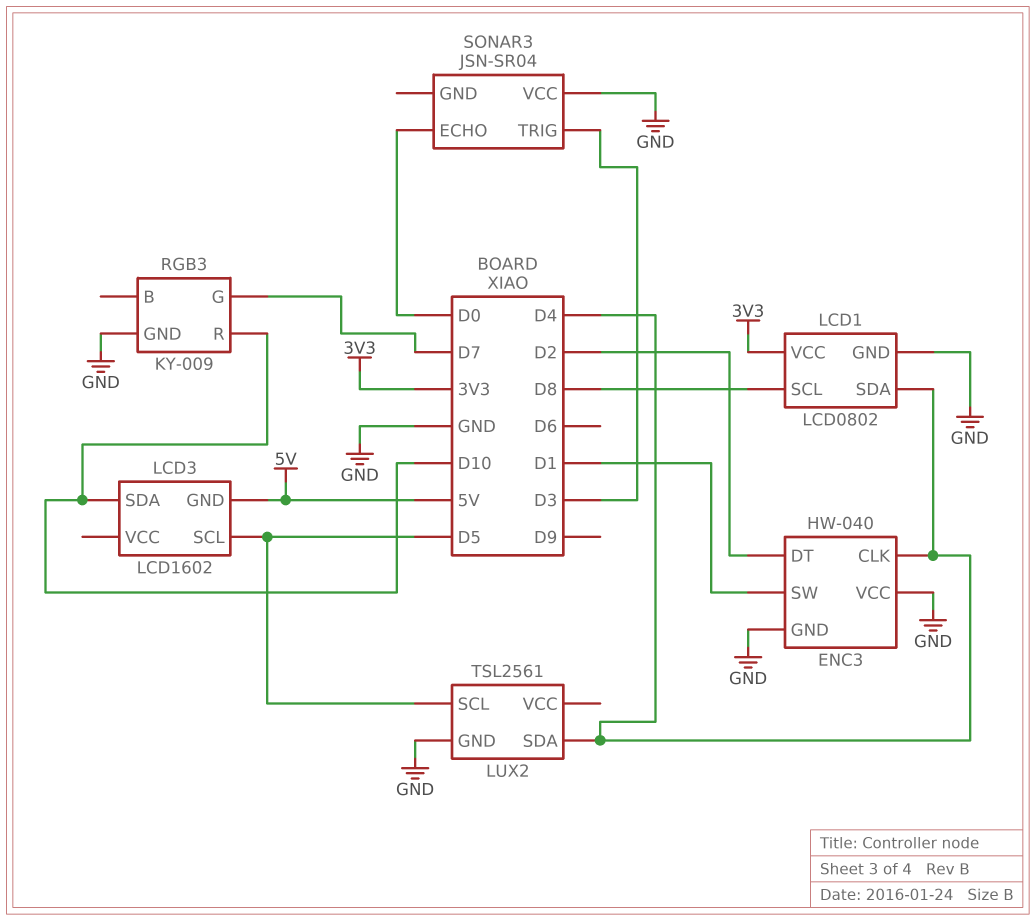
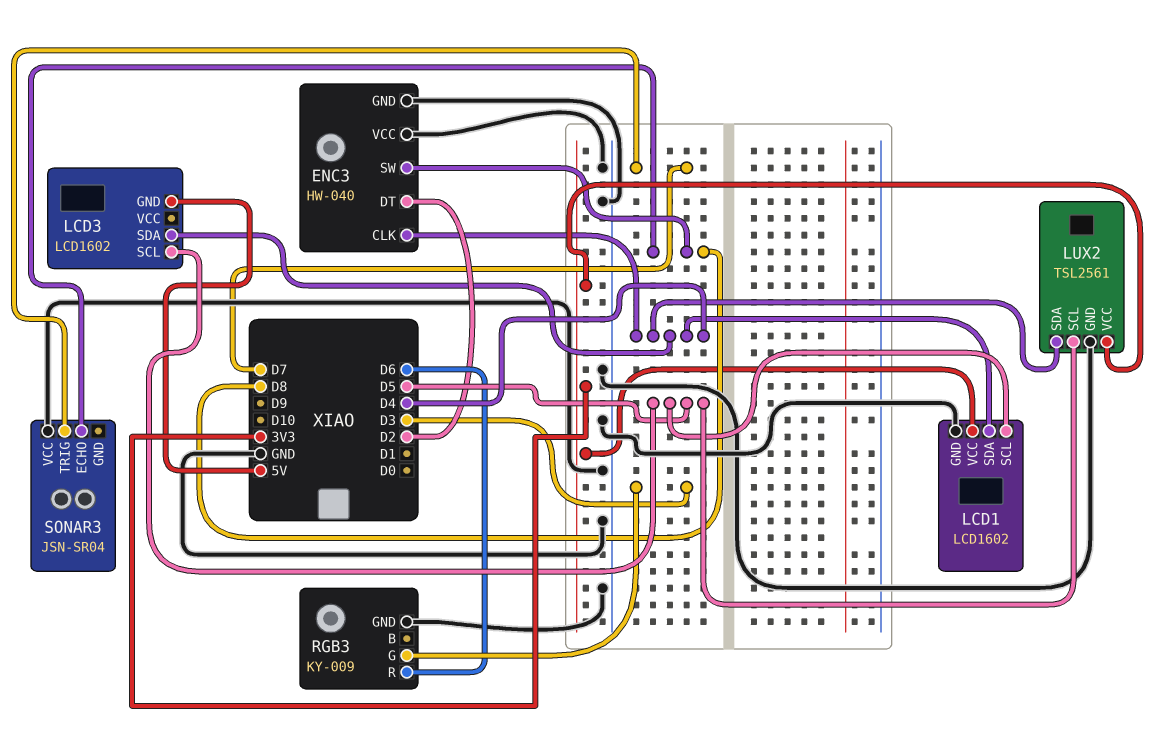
ENC3 pin SW: D1 -> D8
LCD1: LCD0802 -> LCD1602
LCD1 pin SCL: D8 -> D5
LCD3 pin SDA: D10 -> D4
LUX2 pin VCC: none -> 3V3
RGB3 pin G: D7 -> D3
RGB3 pin R: D10 -> D6
SONAR3 pin ECHO: D0 -> D8
SONAR3 pin TRIG: D3 -> D7

